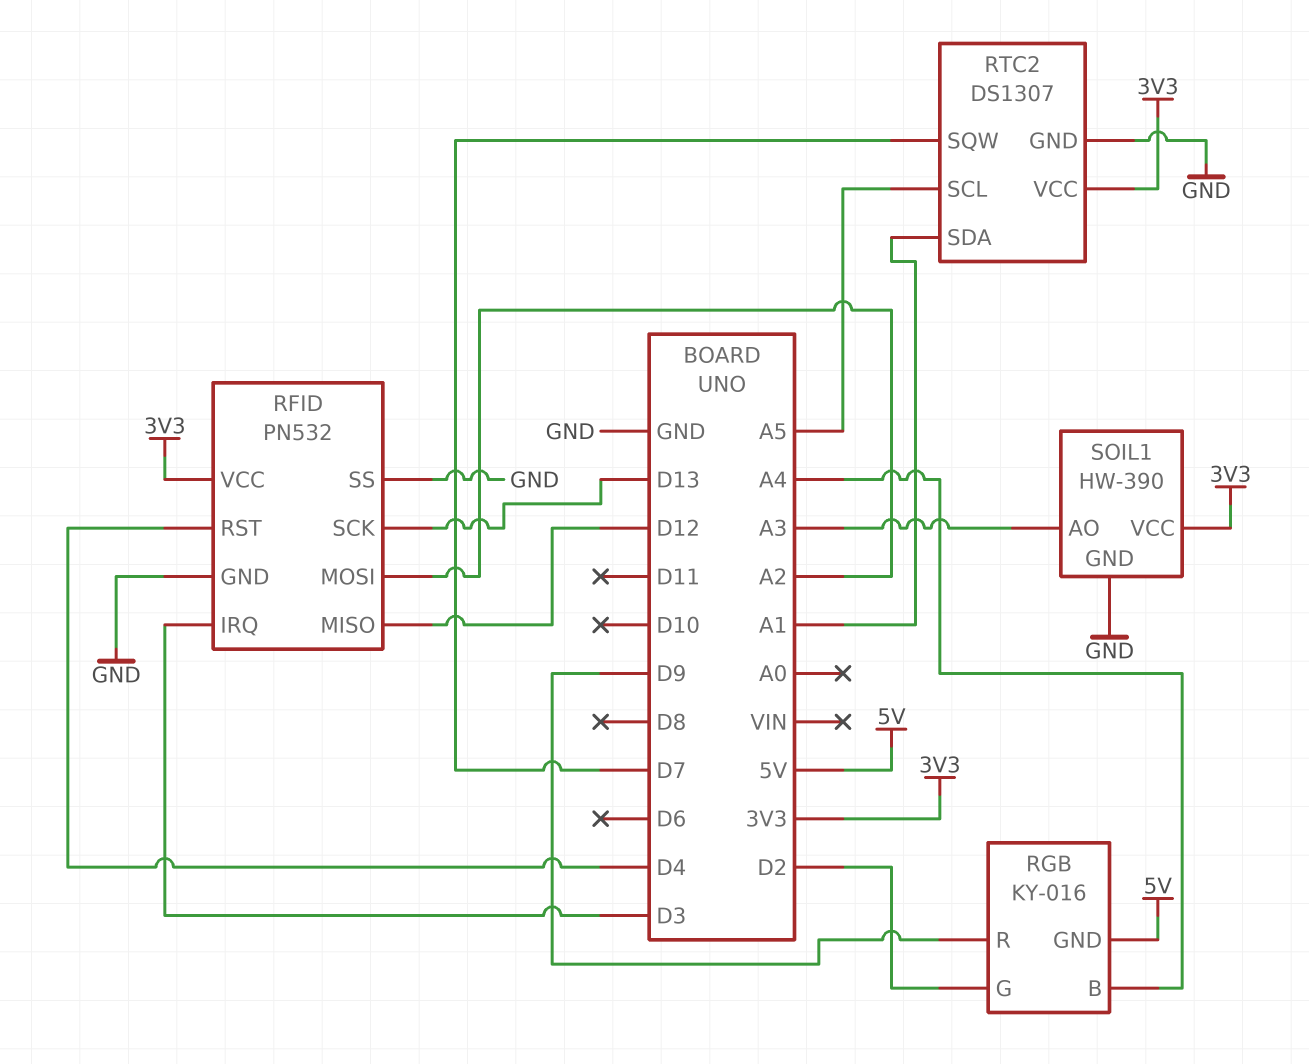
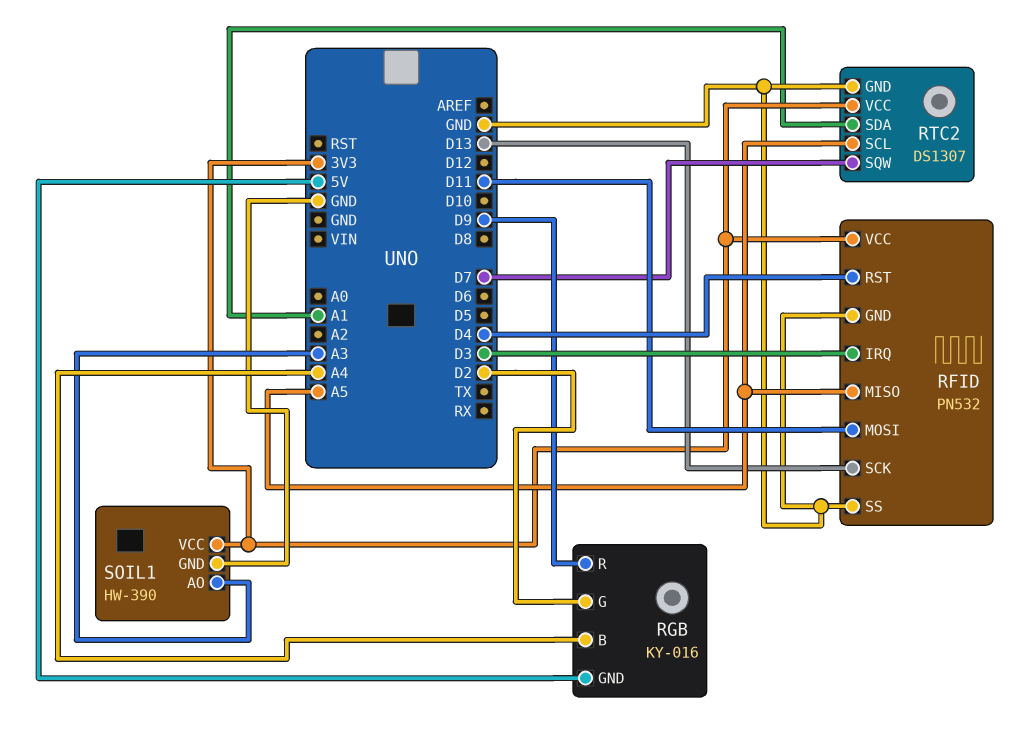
RFID pin MISO: D12 -> A5
RFID pin MOSI: A2 -> D11

